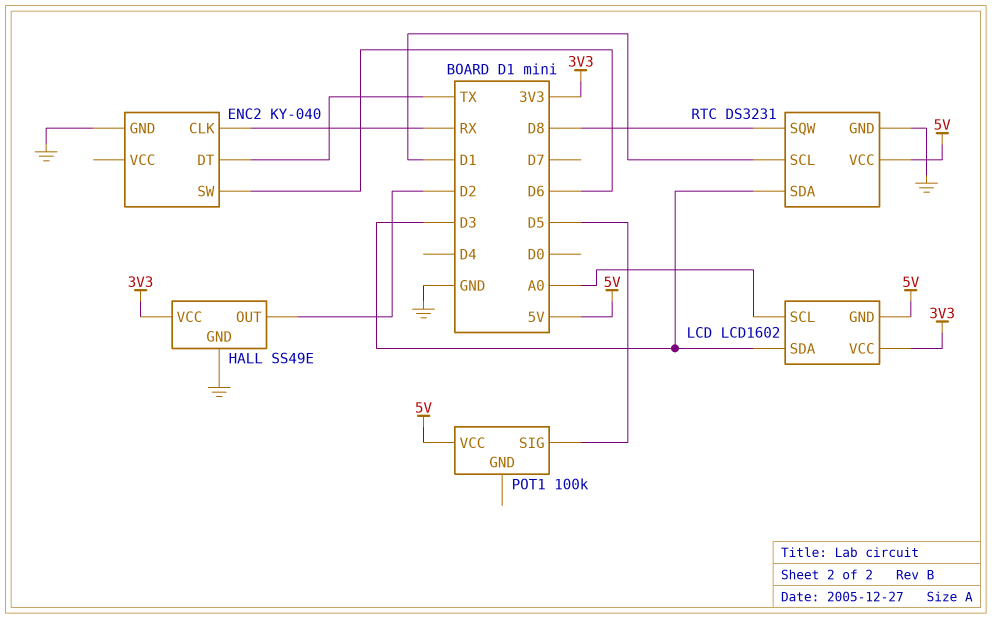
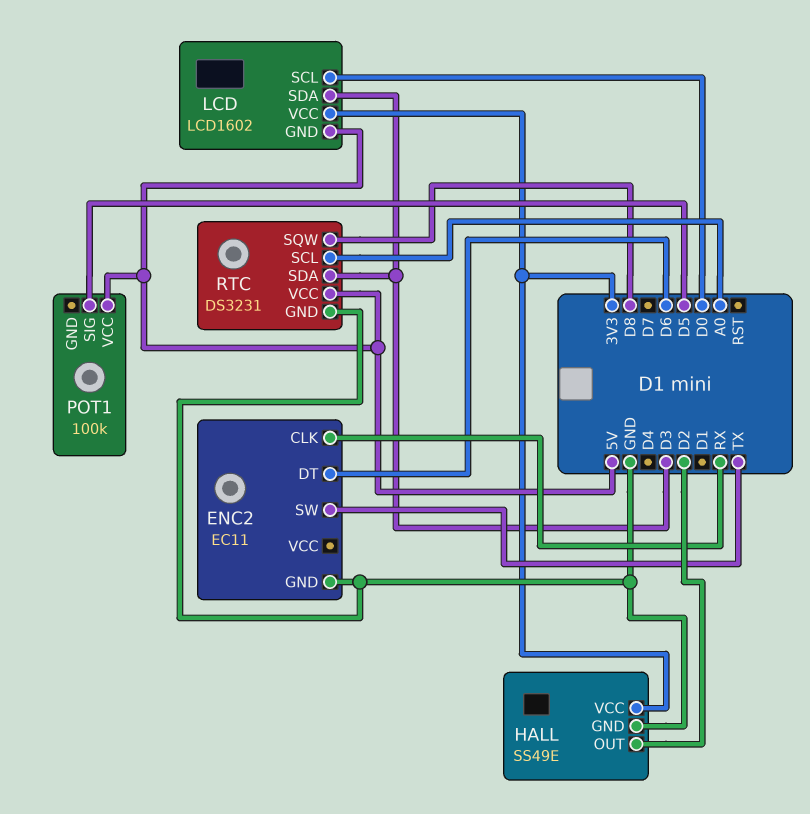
ENC2: KY-040 -> EC11
ENC2 pin DT: TX -> D6
ENC2 pin SW: D6 -> TX
LCD pin SCL: A0 -> D0
RTC pin SCL: D1 -> A0

